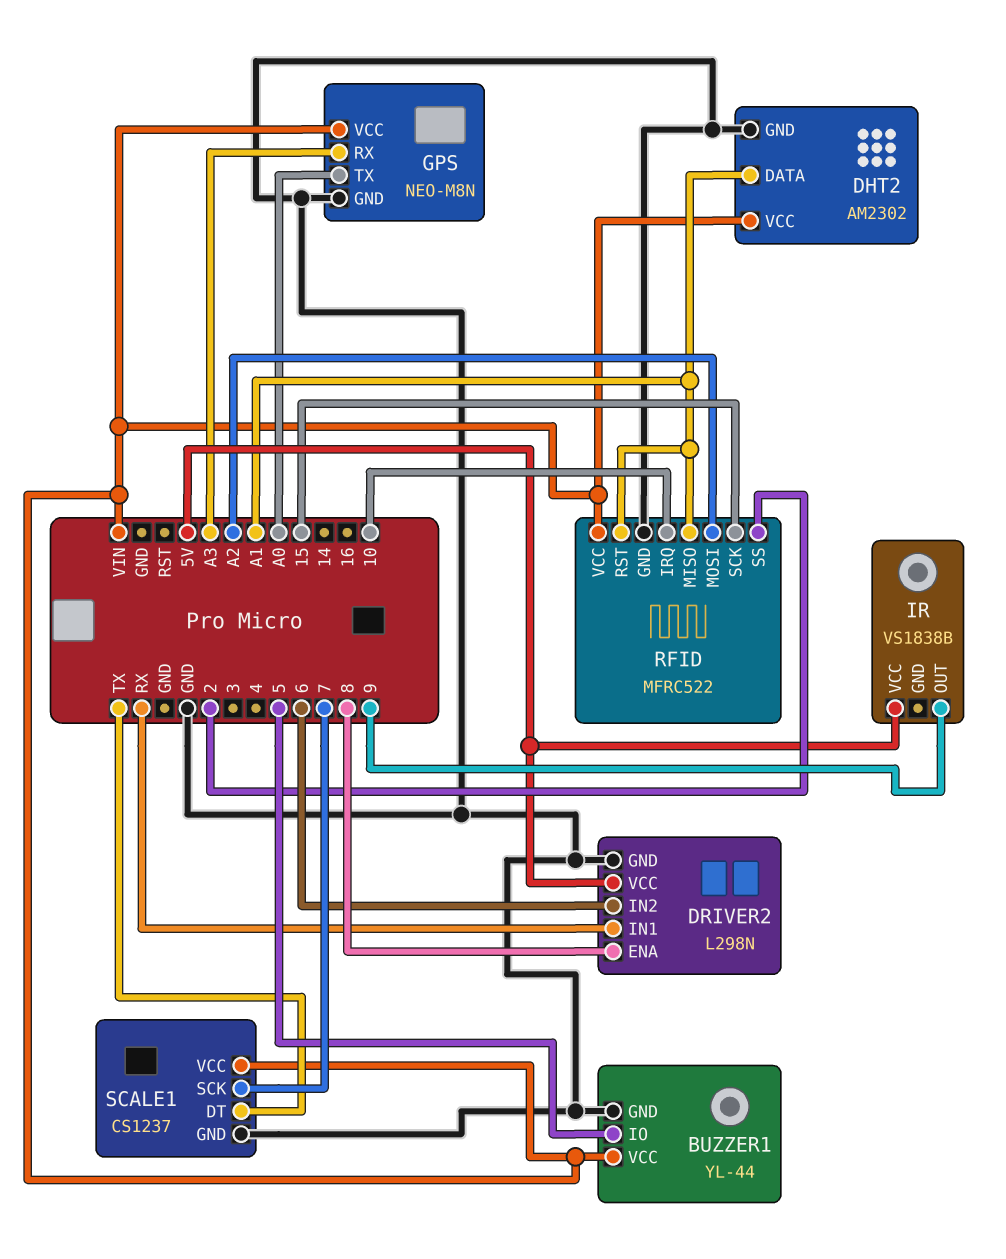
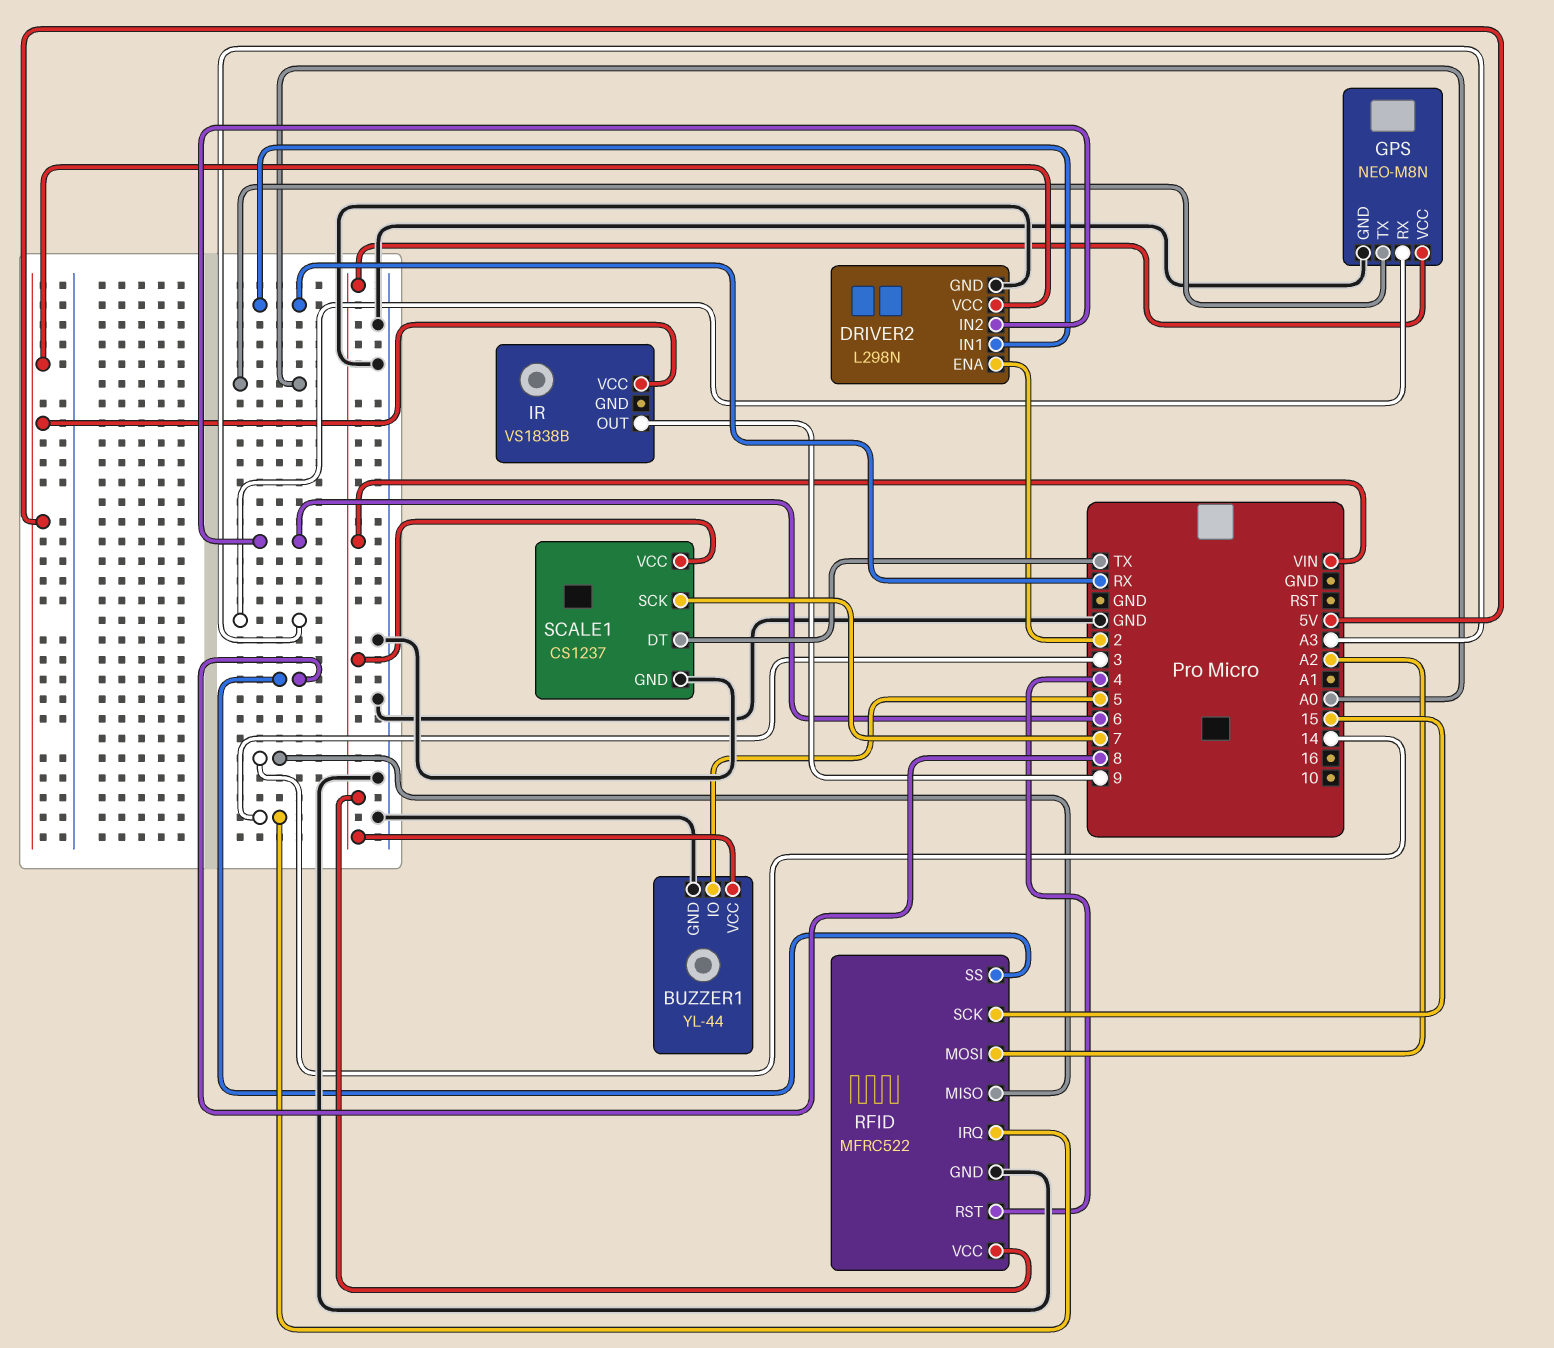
DHT2: AM2302 -> none
DHT2 pin DATA: A1 -> none
DHT2 pin GND: GND -> none
DHT2 pin VCC: VIN -> none
DRIVER2 pin ENA: 8 -> 2
RFID pin IRQ: 10 -> 3
RFID pin MISO: A1 -> 14
RFID pin RST: A1 -> 4
RFID pin SS: 2 -> 8

